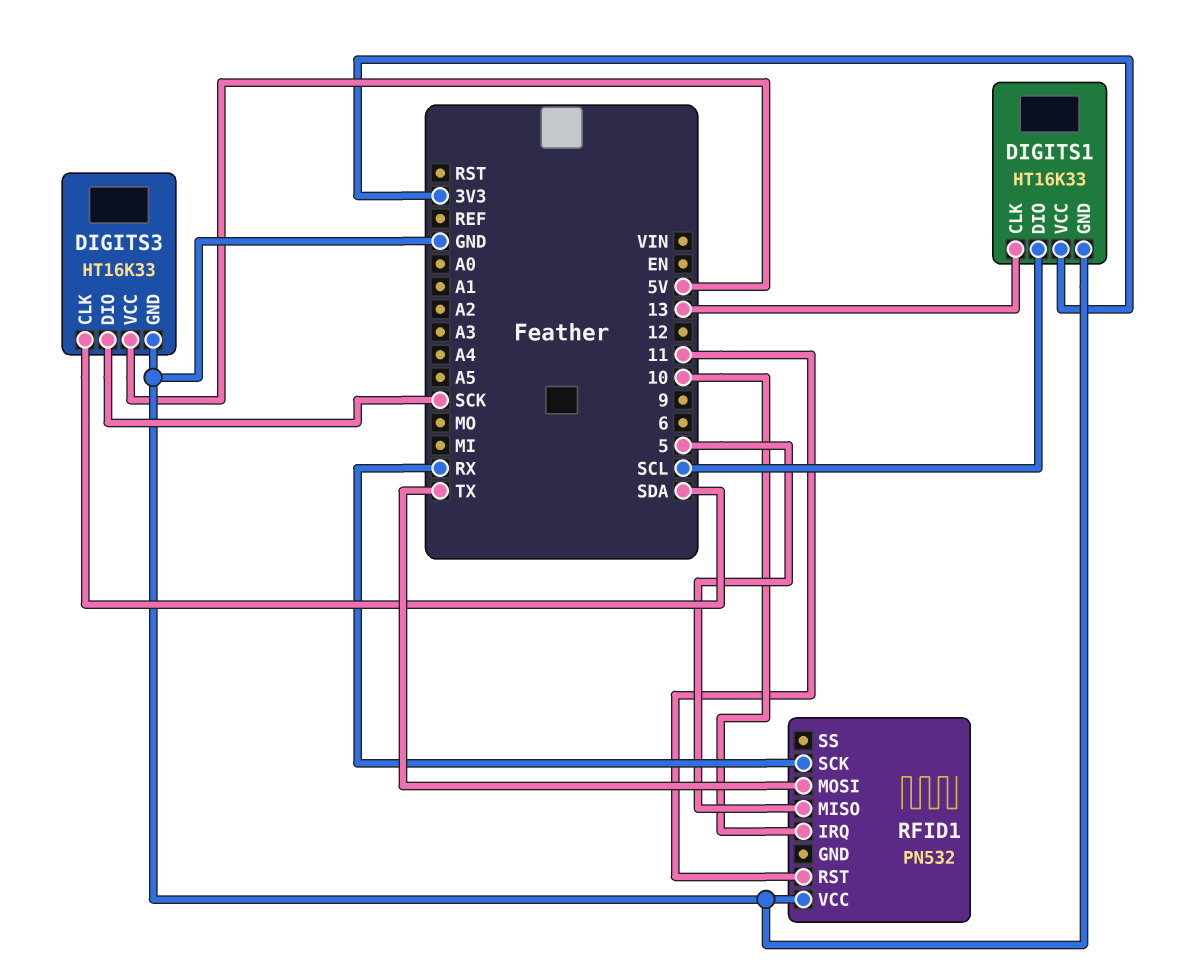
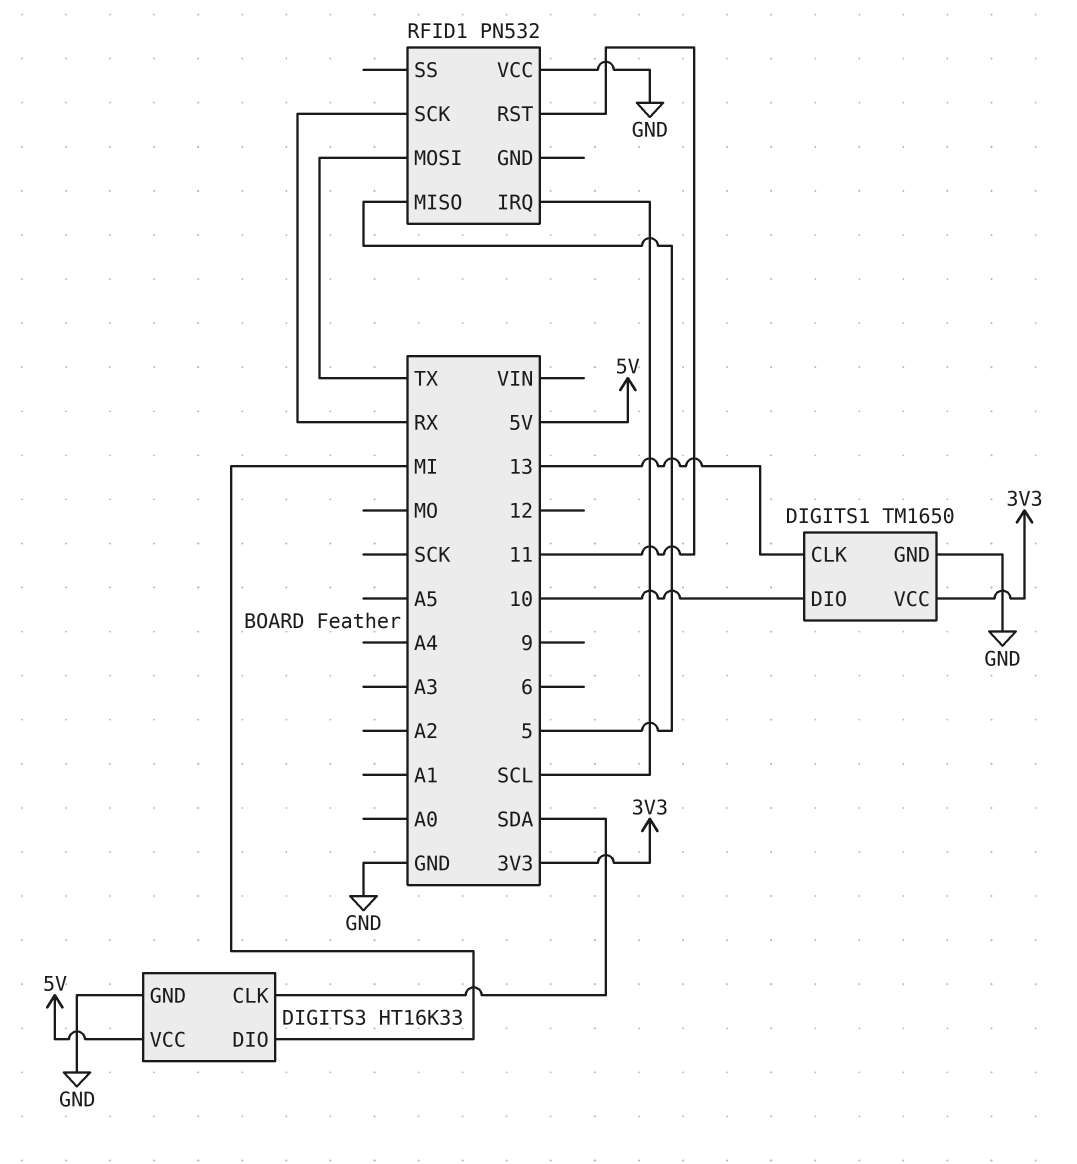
DIGITS1: HT16K33 -> TM1650
DIGITS1 pin DIO: SCL -> 10
DIGITS3 pin DIO: SCK -> MI
RFID1 pin IRQ: 10 -> SCL

